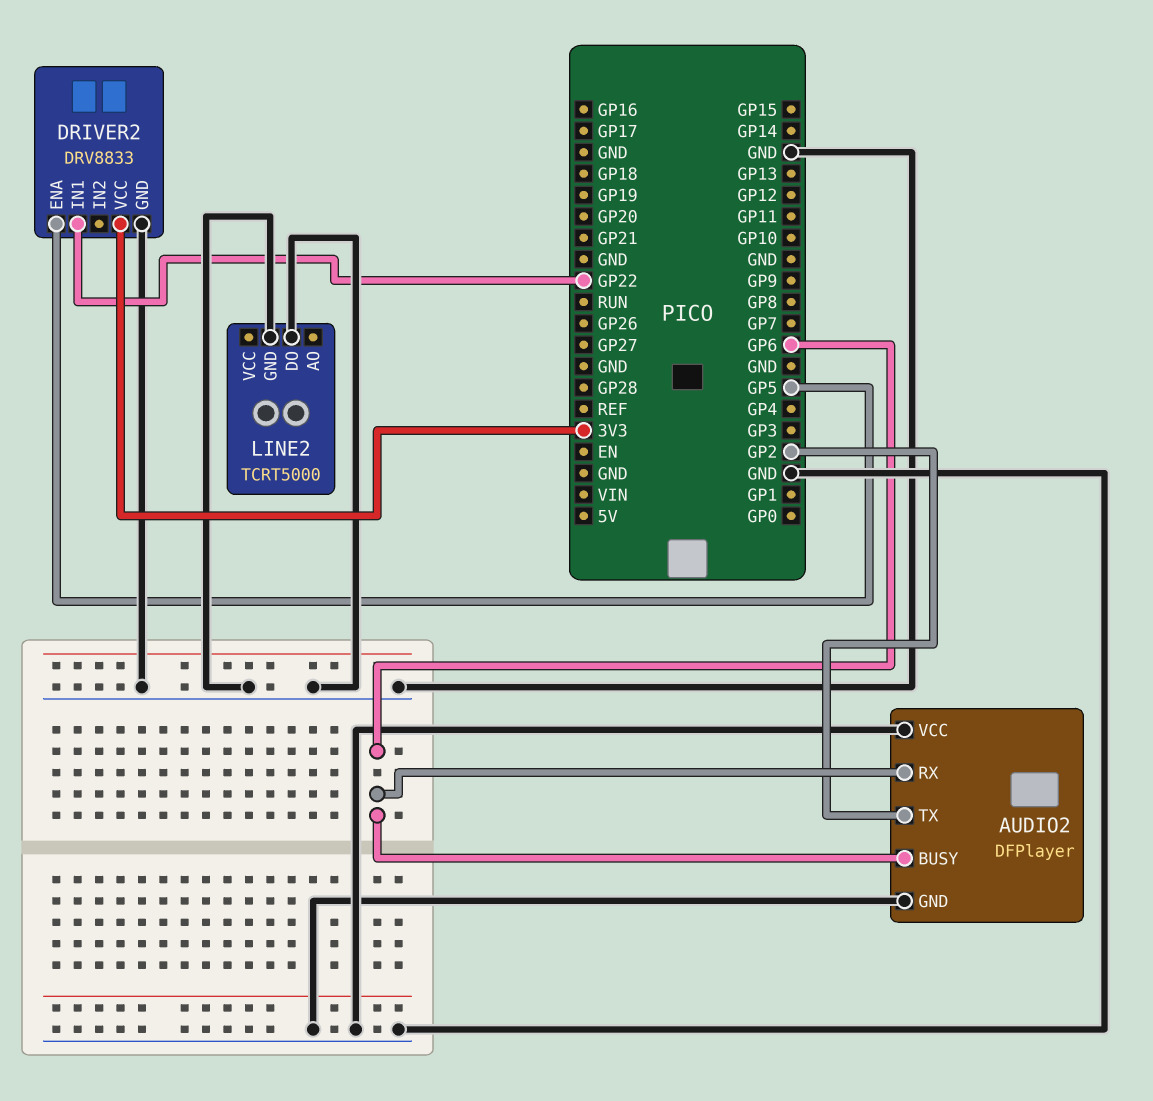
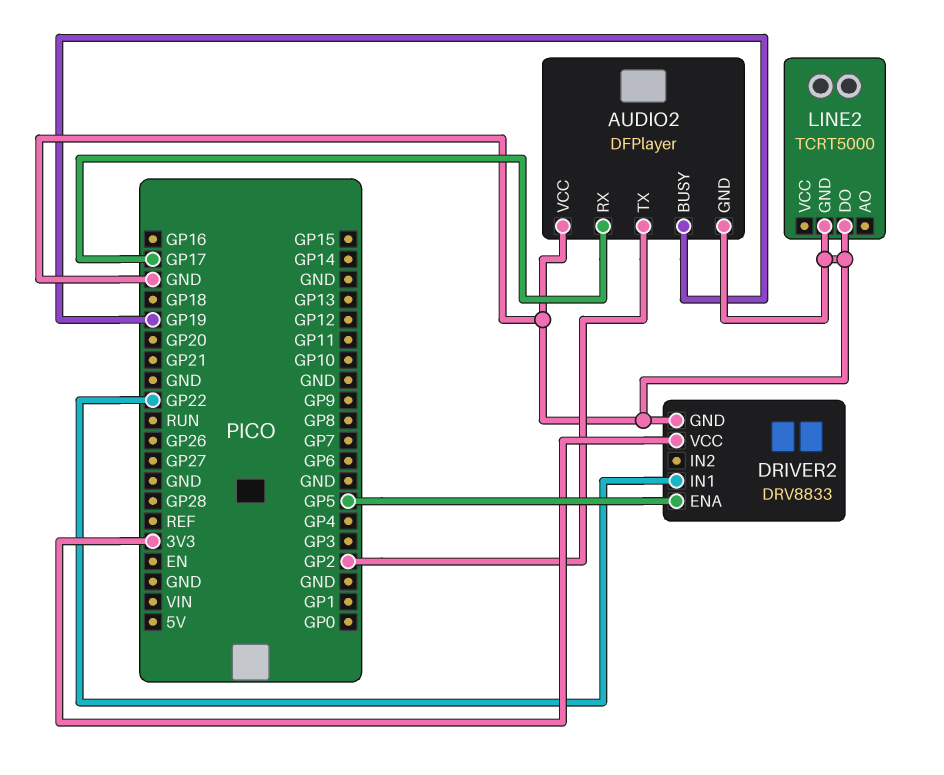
AUDIO2 pin BUSY: GP6 -> GP19
AUDIO2 pin RX: GP6 -> GP17

